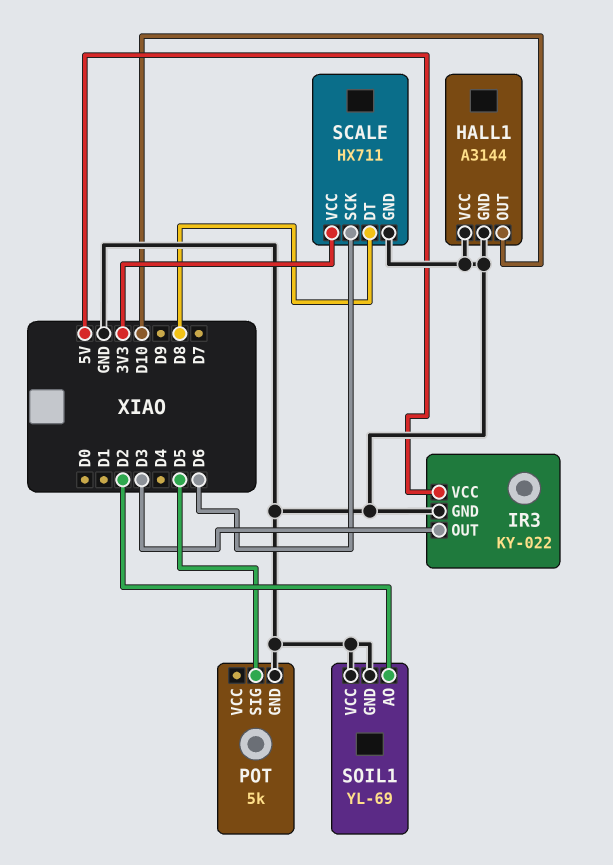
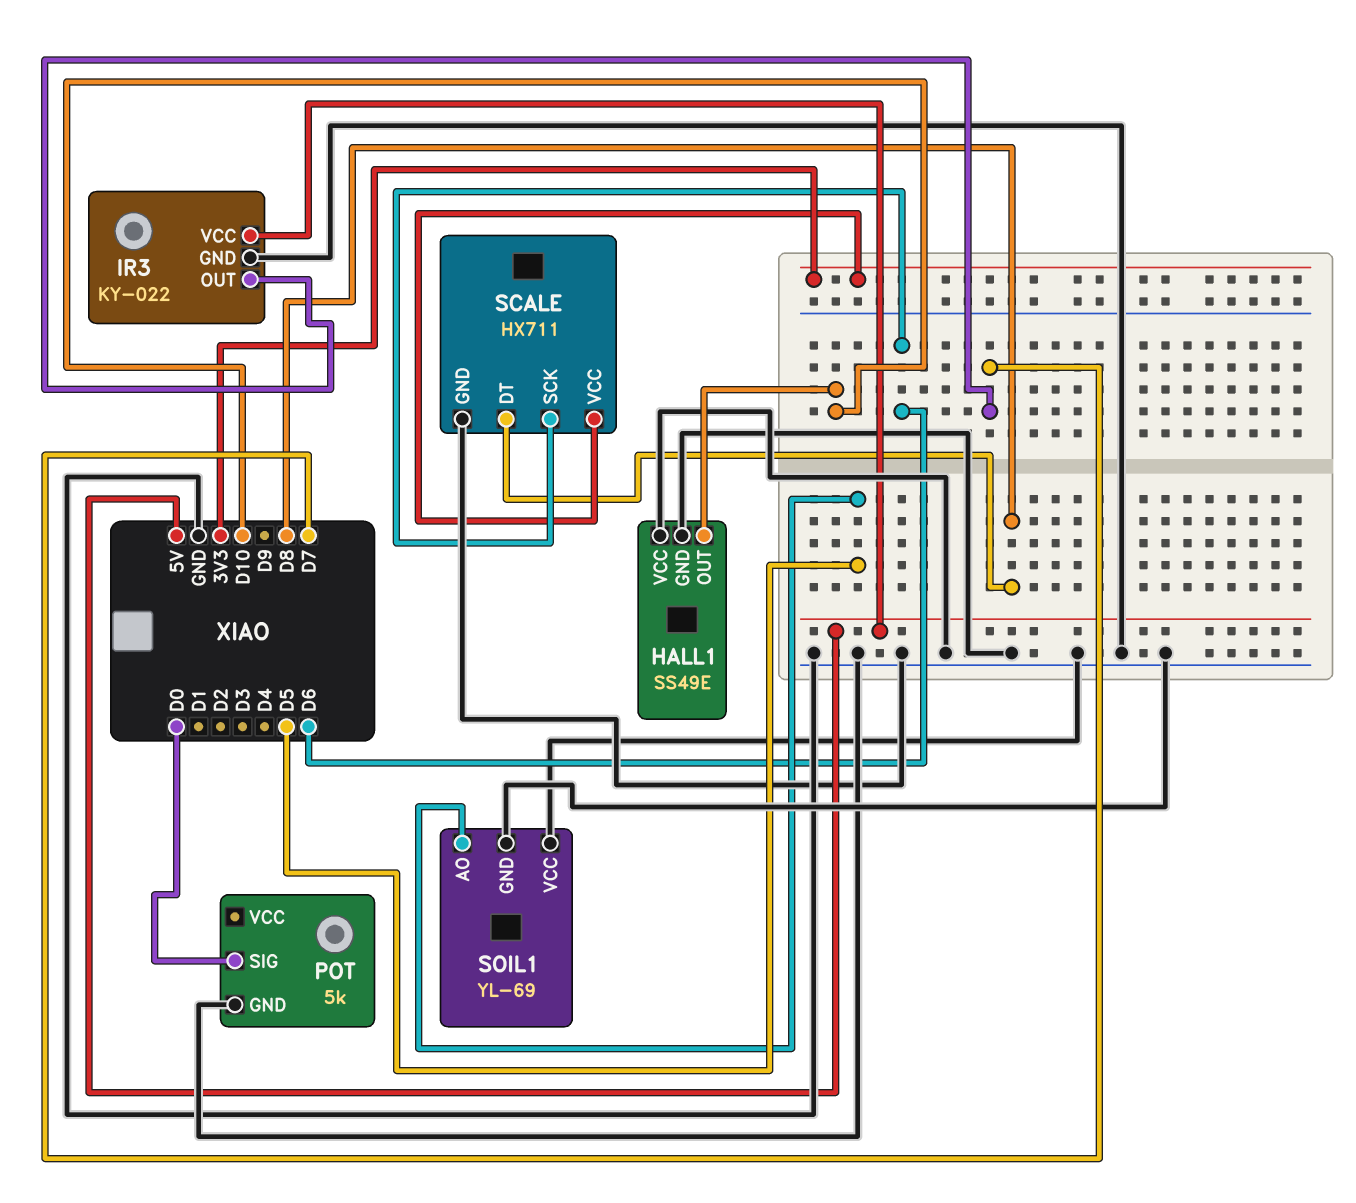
HALL1: A3144 -> SS49E
IR3 pin OUT: D3 -> D7
POT pin SIG: D5 -> D0
SOIL1 pin AO: D2 -> D5

